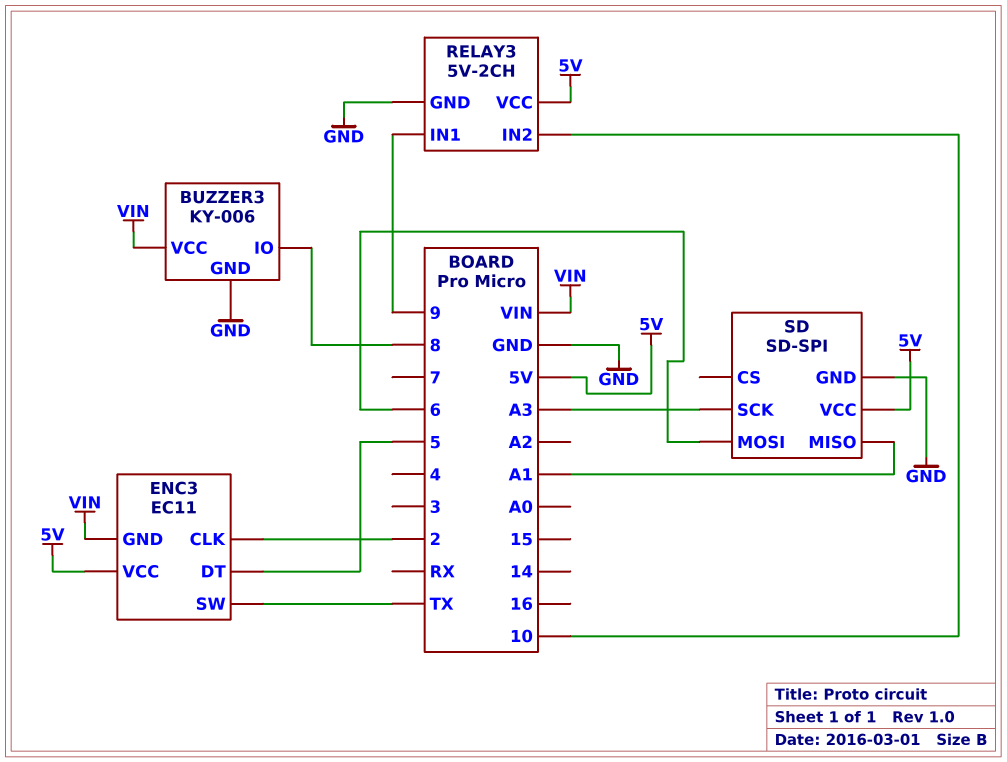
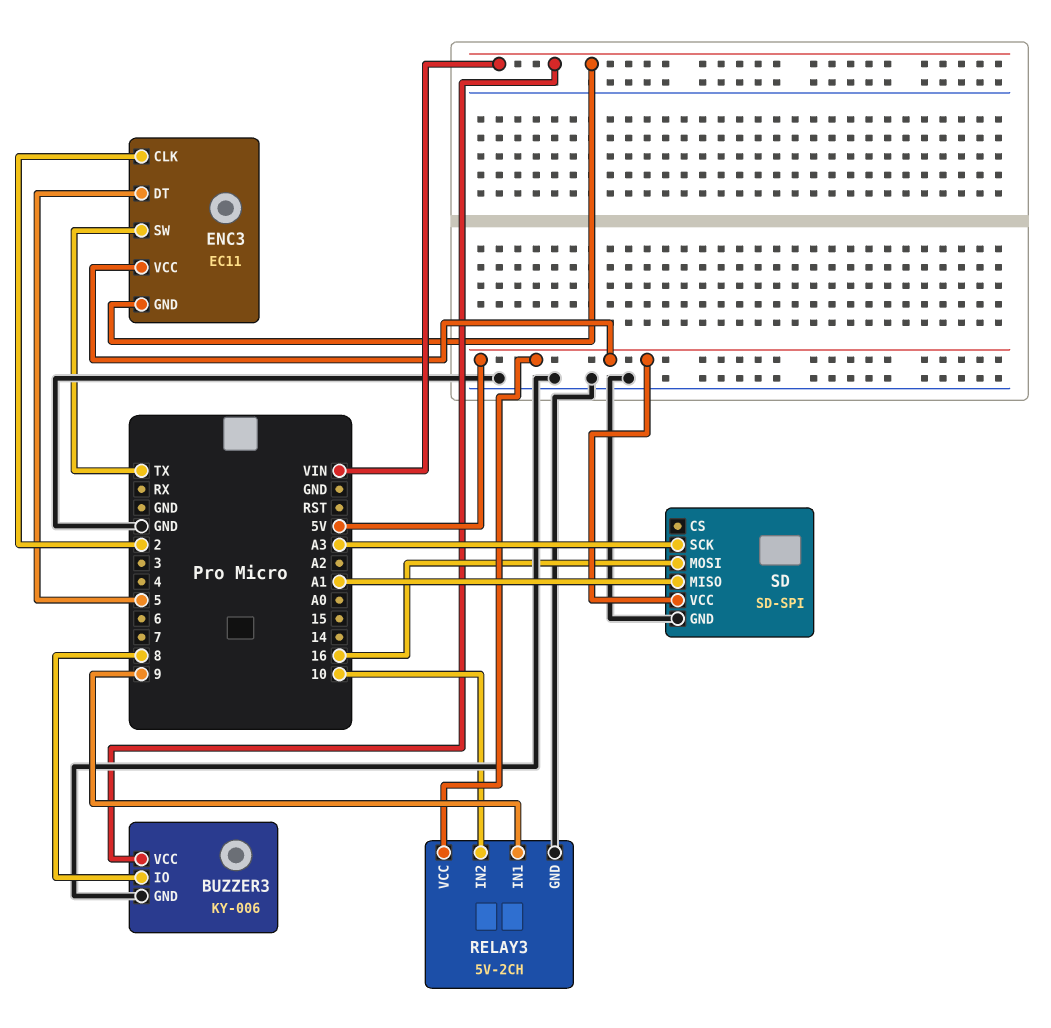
SD pin MOSI: 6 -> 16

